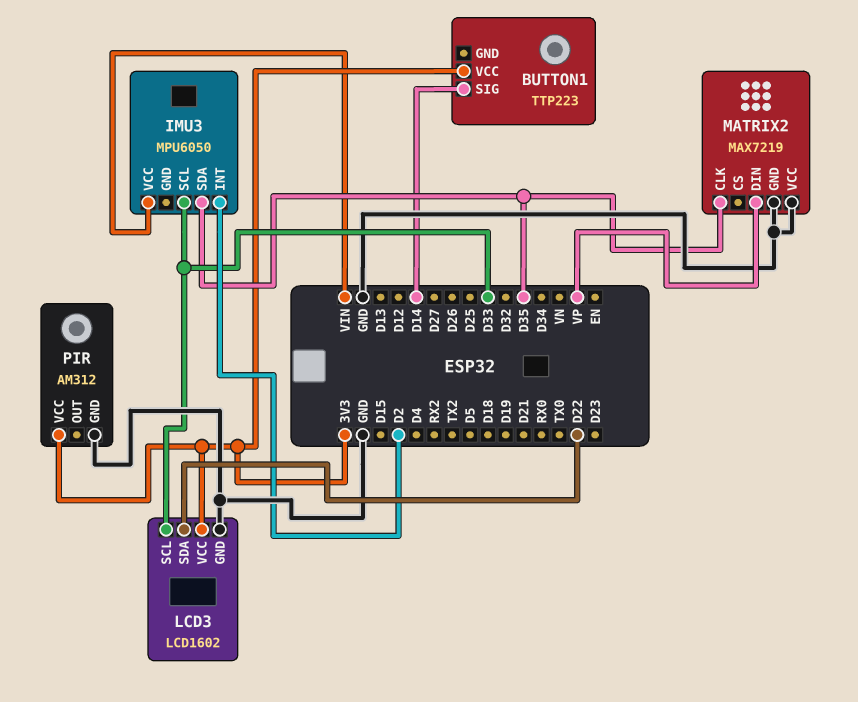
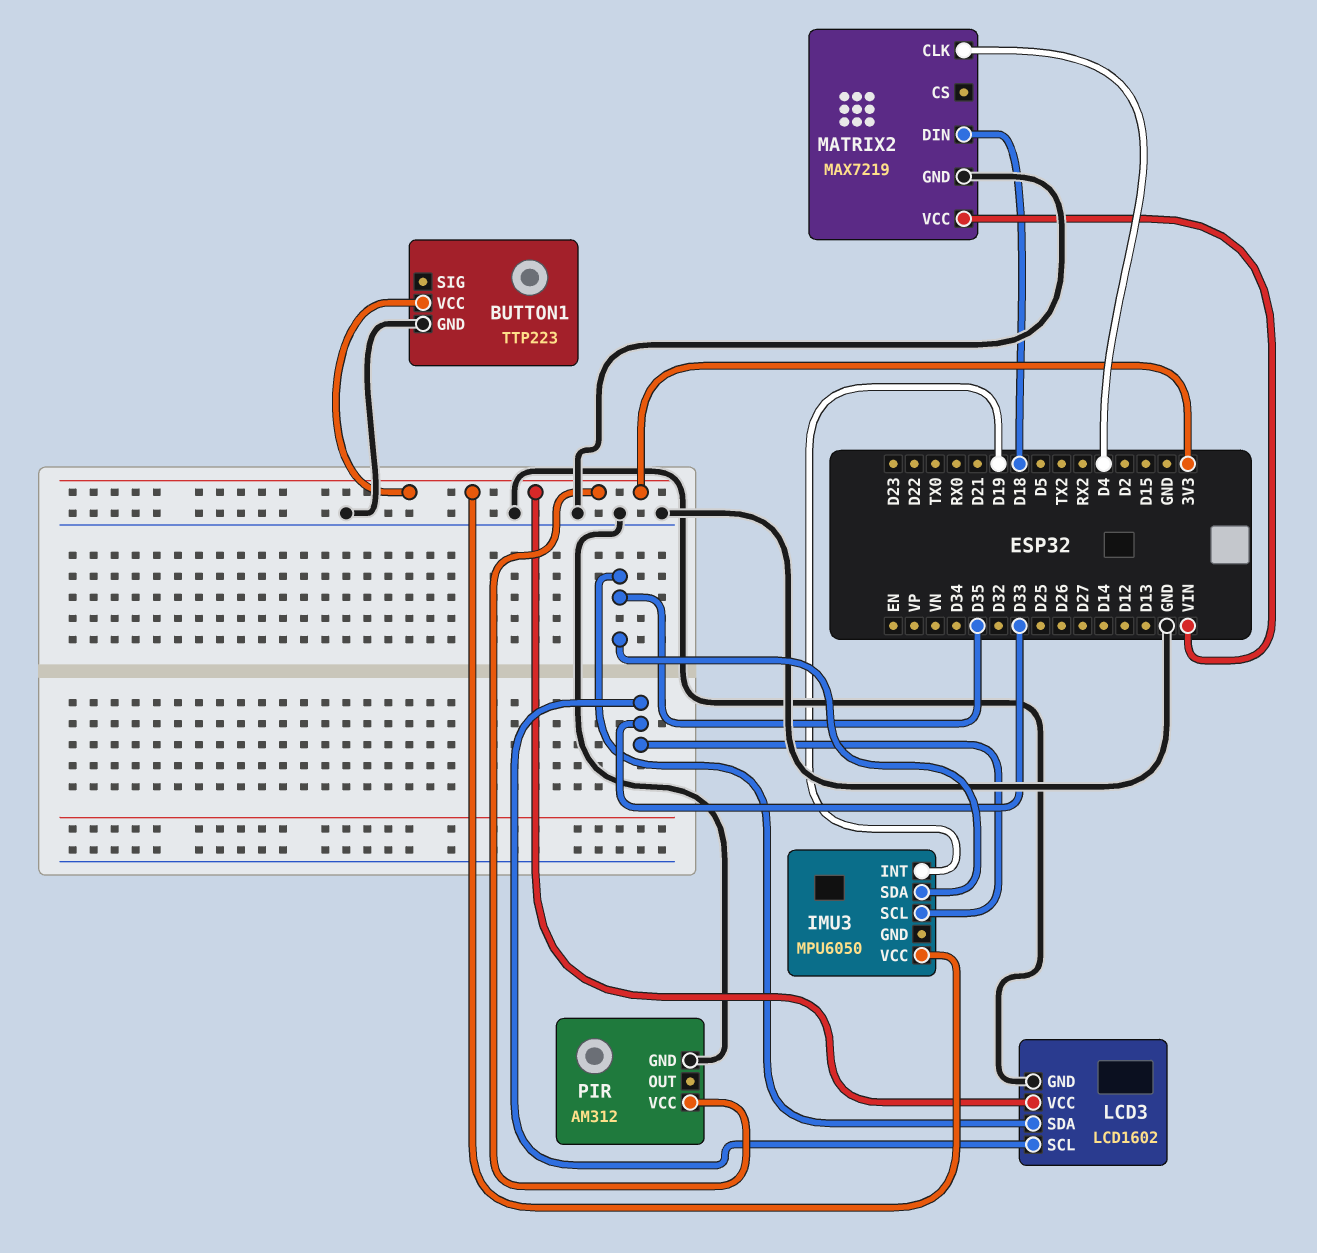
BUTTON1 pin GND: none -> GND
BUTTON1 pin SIG: D14 -> none
IMU3 pin INT: D2 -> D19
IMU3 pin VCC: VIN -> 3V3
LCD3 pin SDA: D22 -> D35
MATRIX2 pin CLK: D35 -> D4
MATRIX2 pin DIN: VP -> D18
MATRIX2 pin VCC: GND -> VIN

